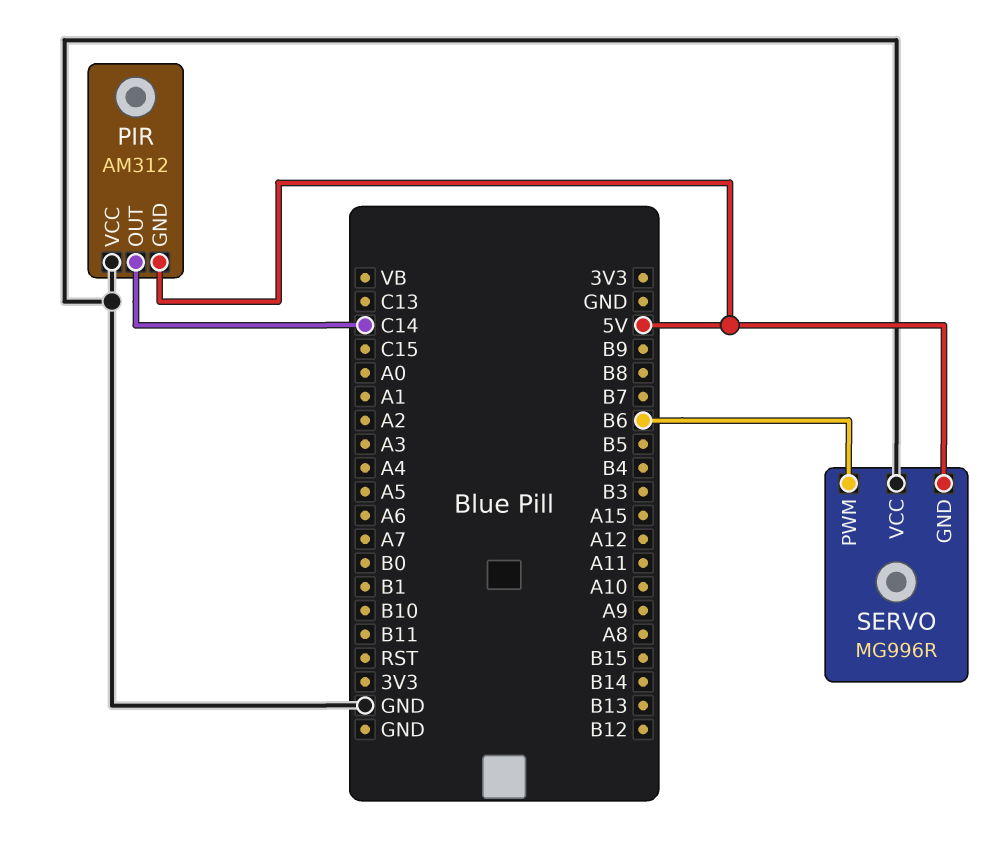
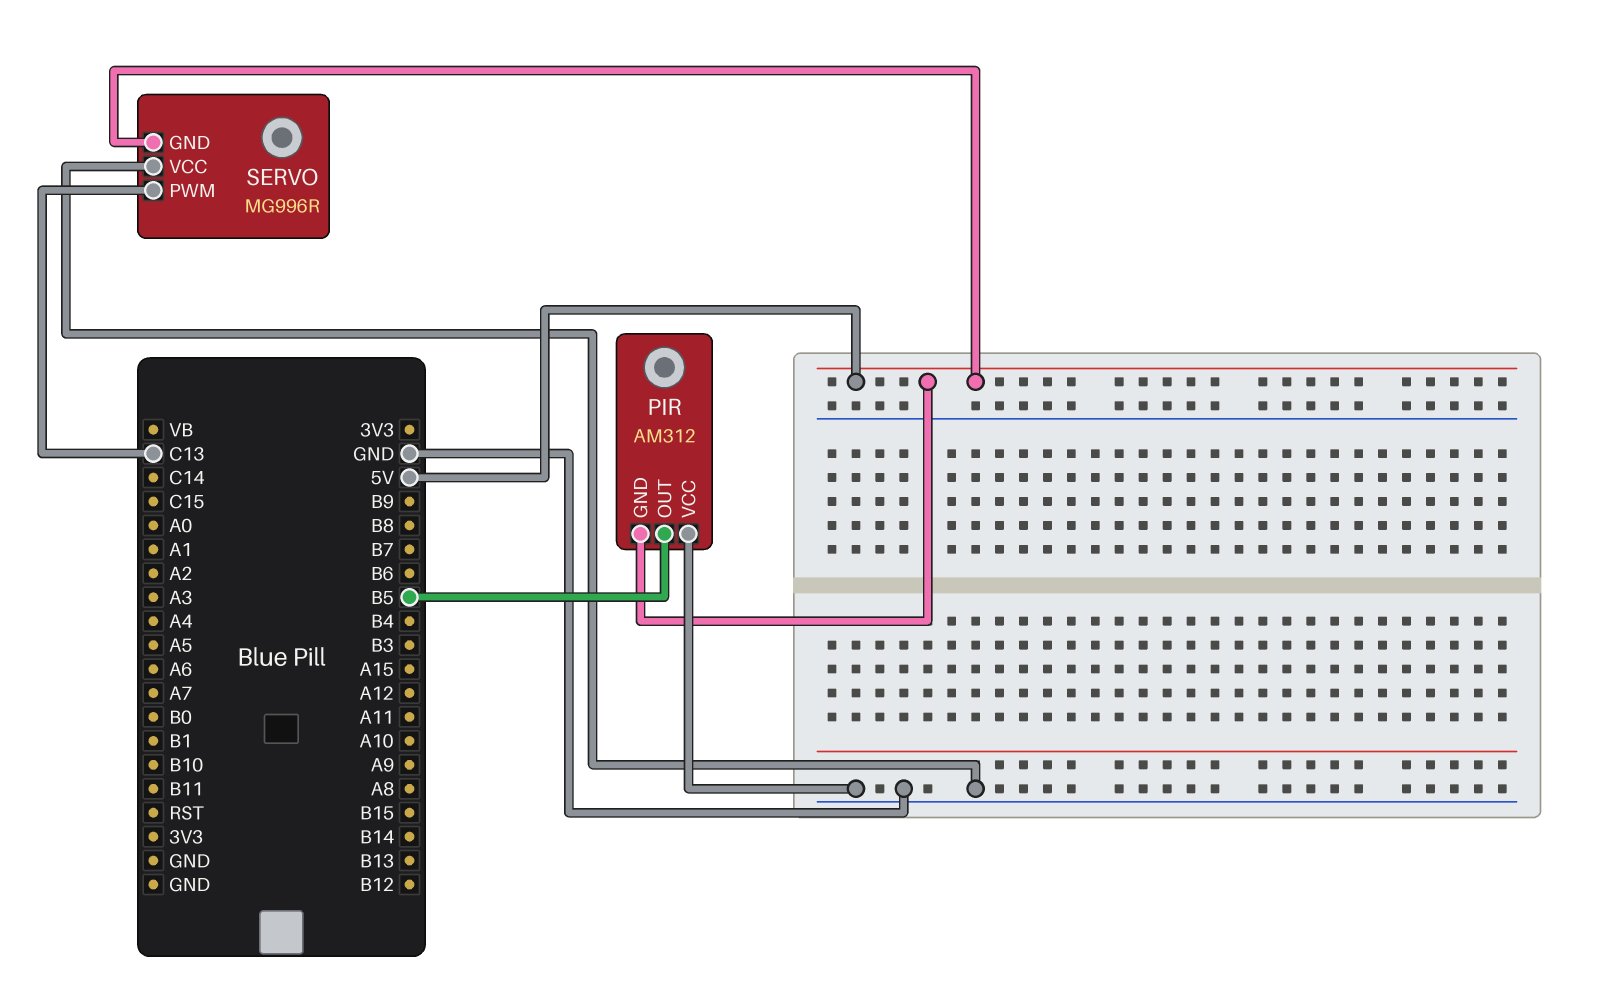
PIR pin OUT: C14 -> B5
SERVO pin PWM: B6 -> C13

